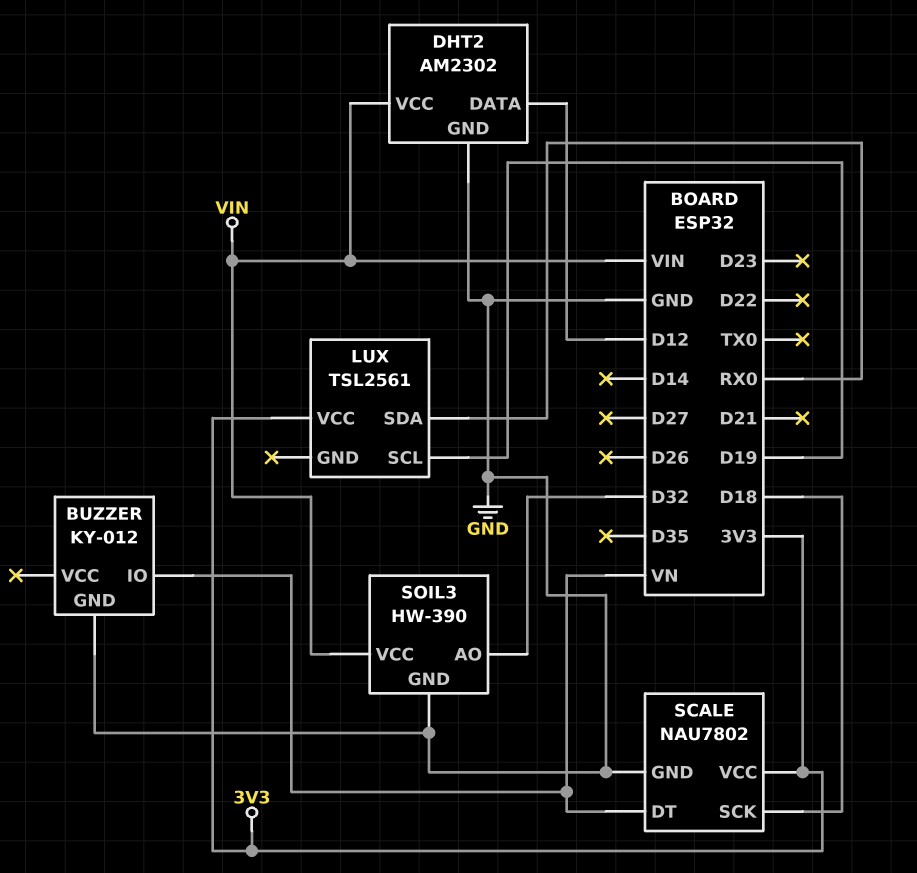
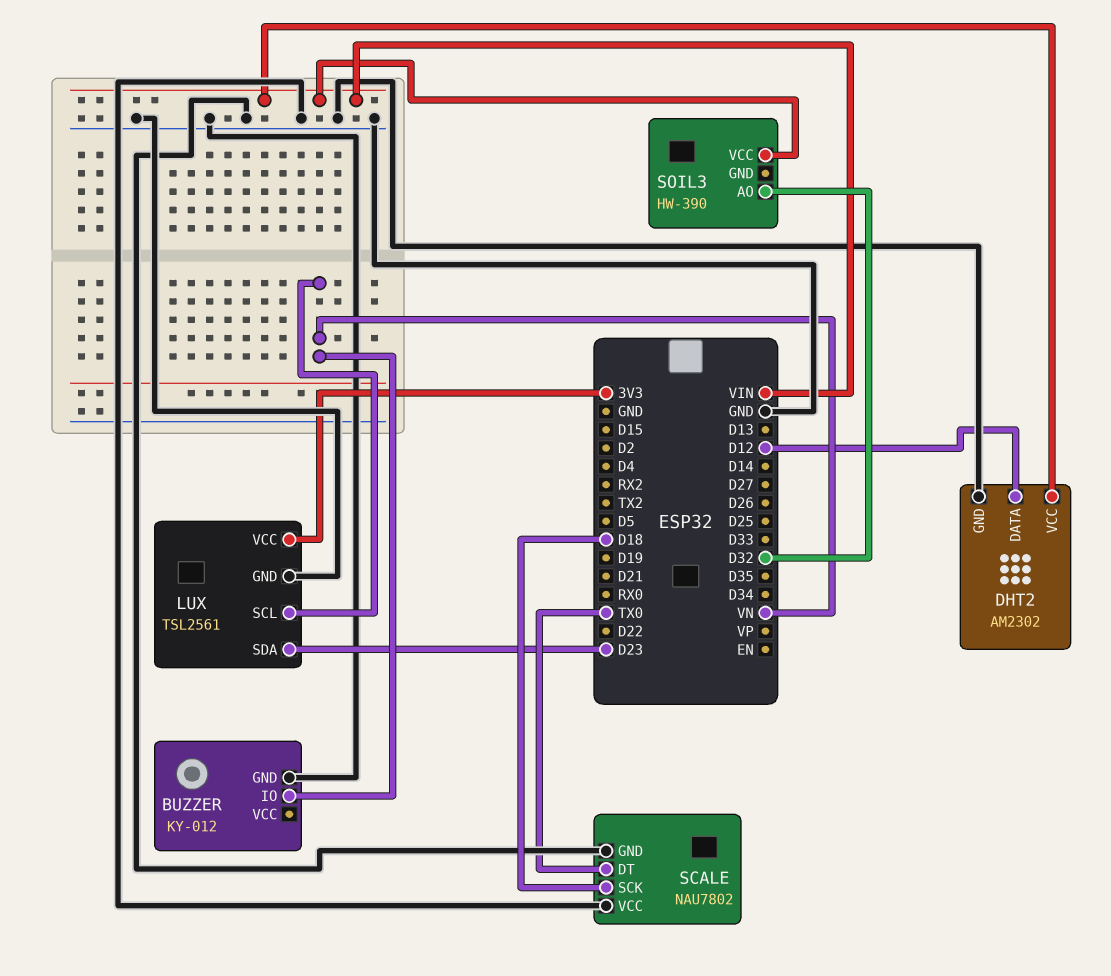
LUX pin GND: none -> GND
LUX pin SCL: D19 -> VN
LUX pin SDA: RX0 -> D23
SCALE pin DT: VN -> TX0
SCALE pin VCC: 3V3 -> GND
SOIL3 pin GND: GND -> none

